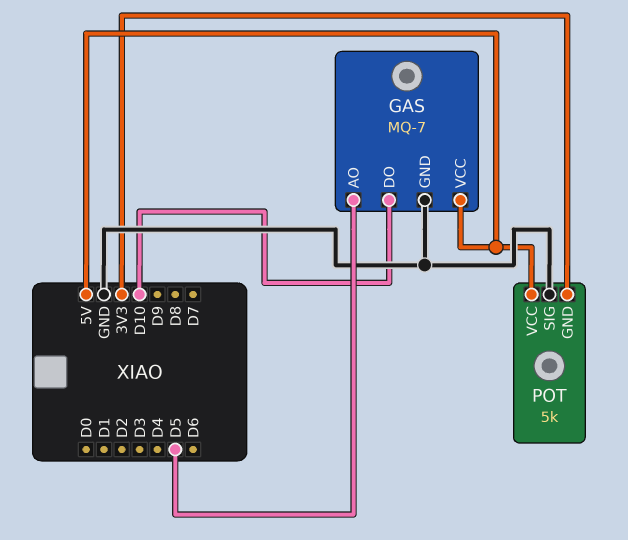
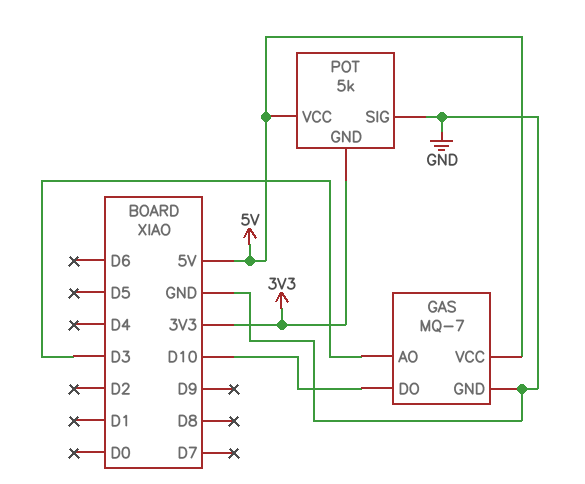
GAS pin AO: D5 -> D3

